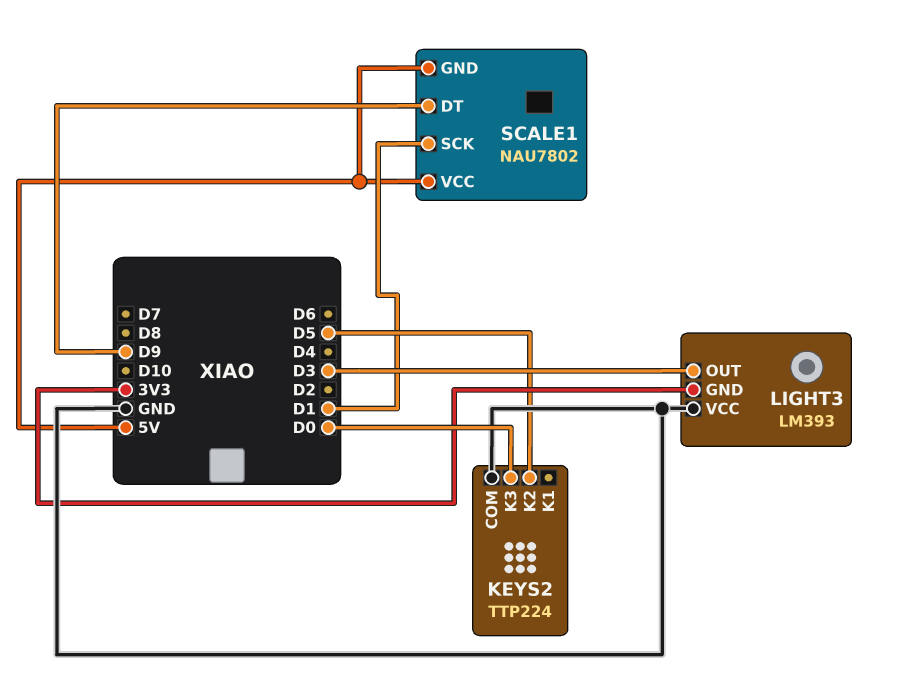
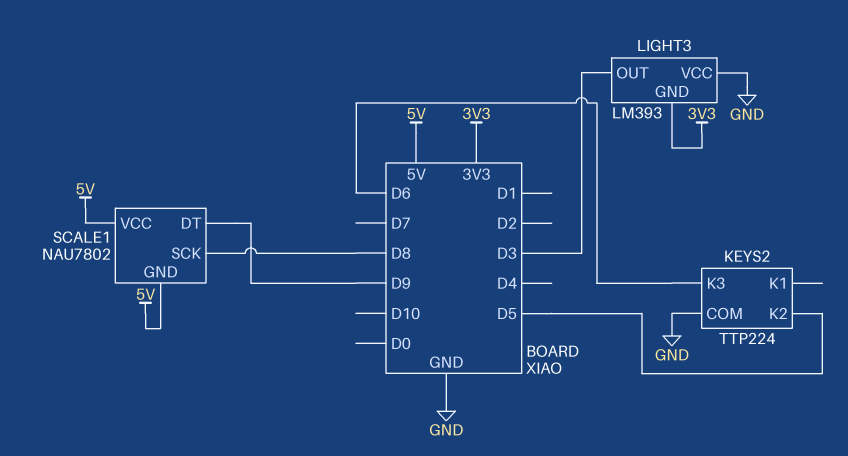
KEYS2 pin K3: D0 -> D6
SCALE1 pin SCK: D1 -> D8

